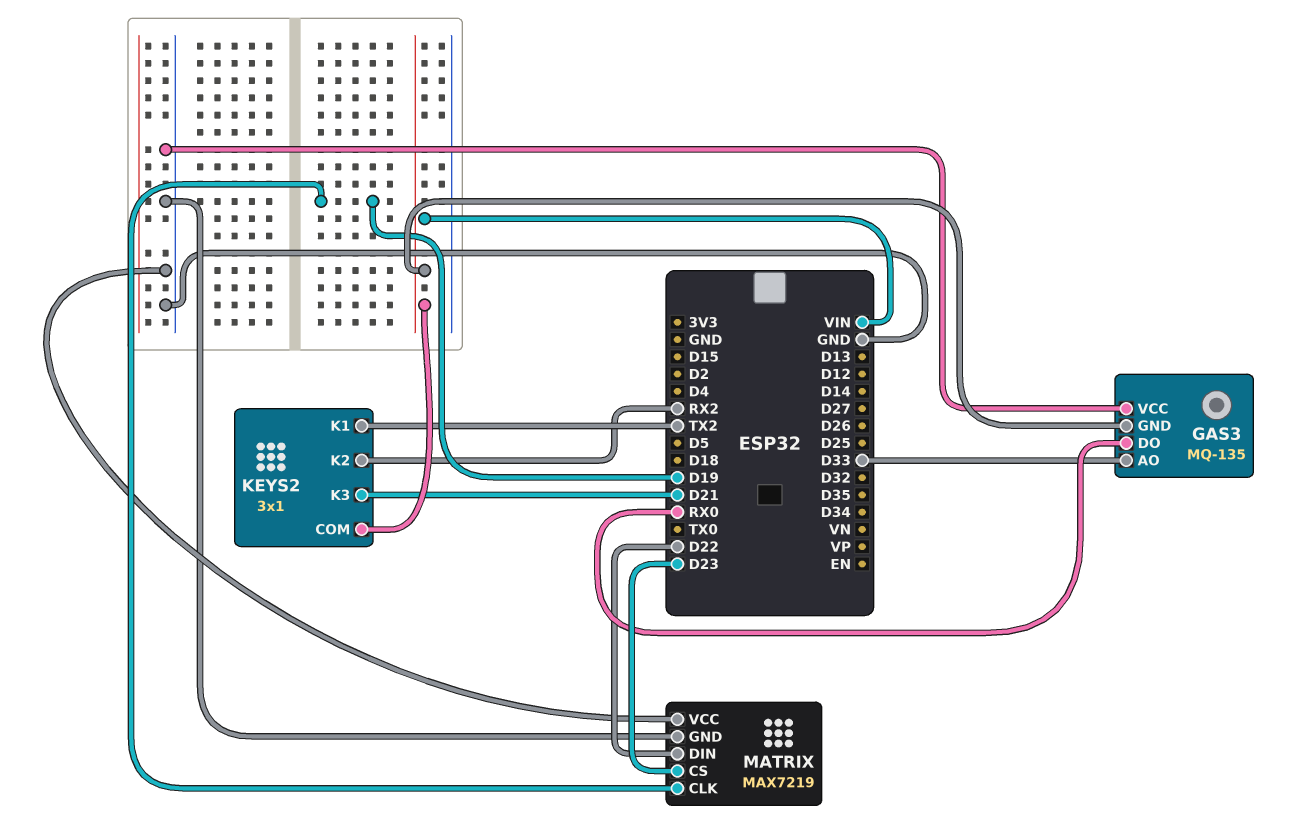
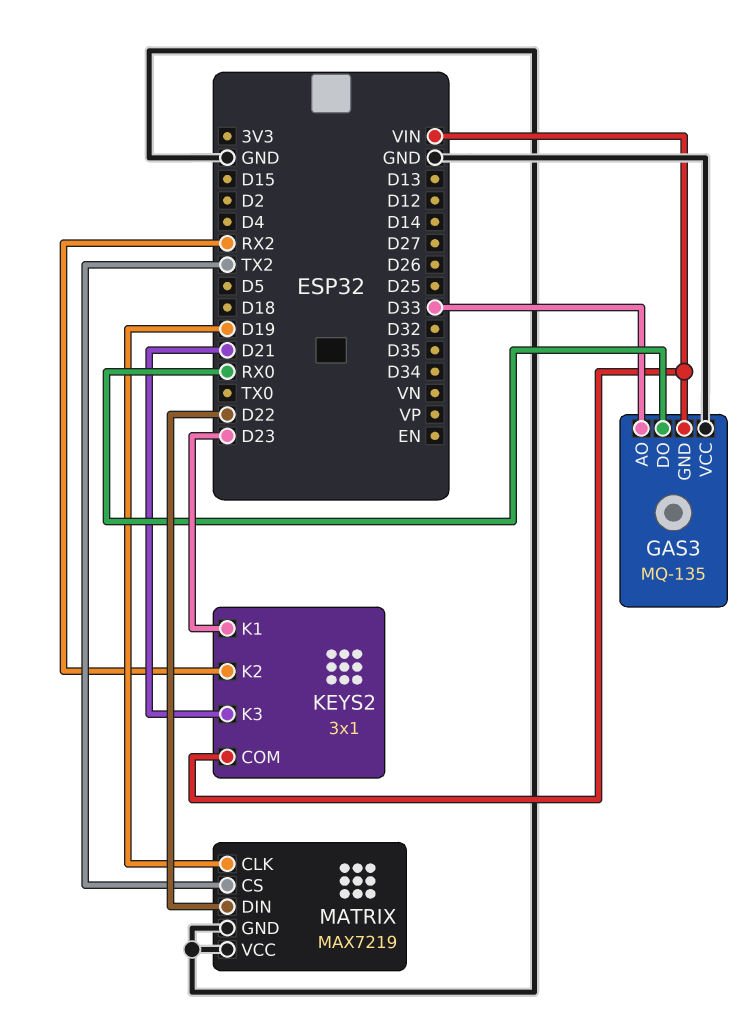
KEYS2 pin K1: TX2 -> D23
MATRIX pin CS: D23 -> TX2

